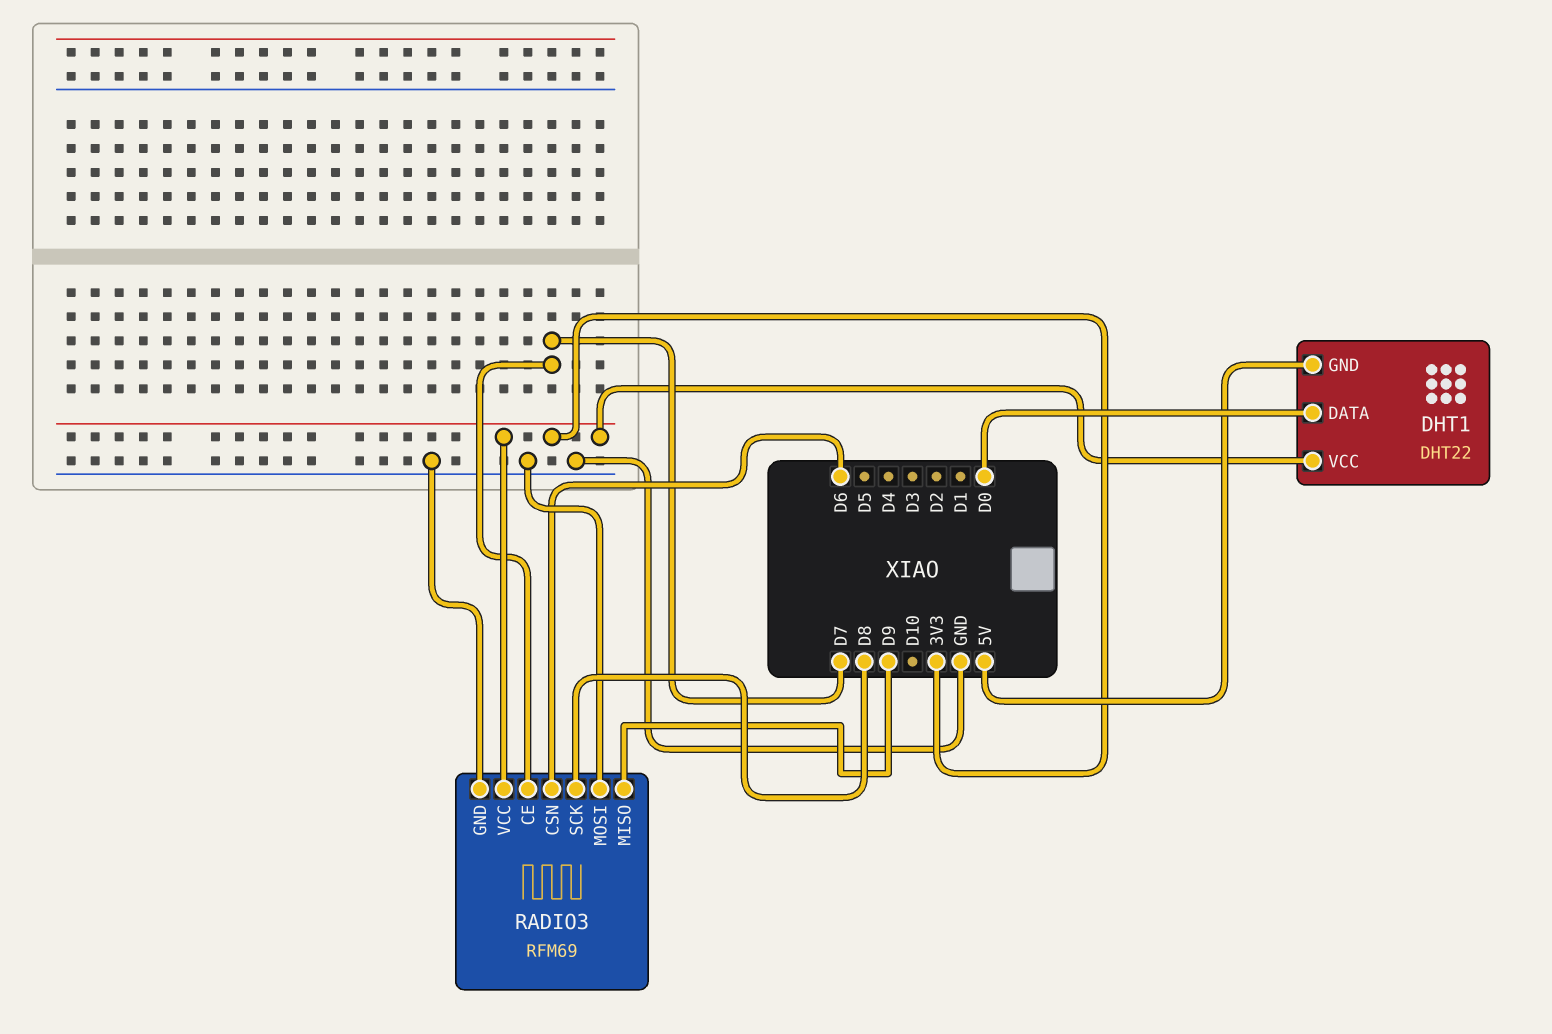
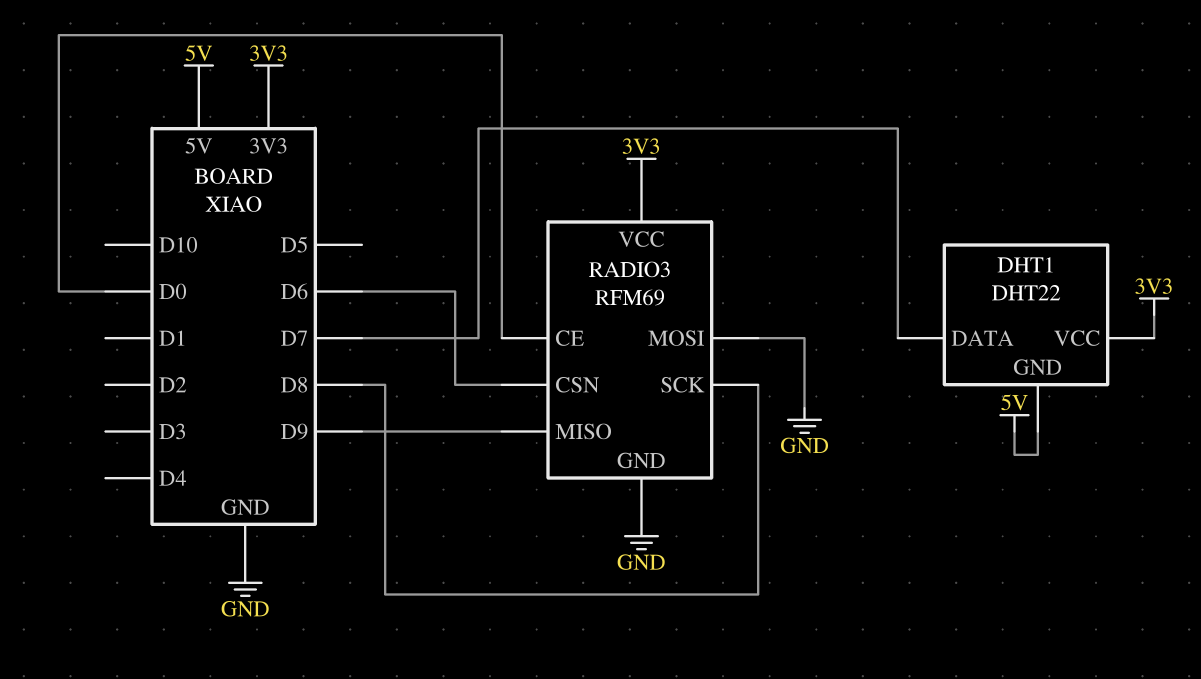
DHT1 pin DATA: D0 -> D7
RADIO3 pin CE: D7 -> D0

